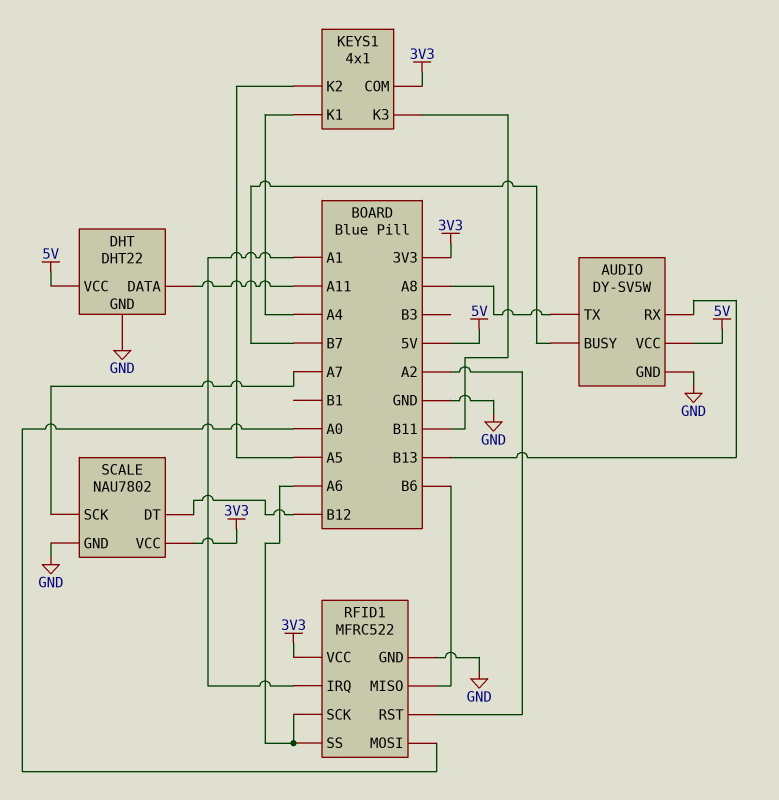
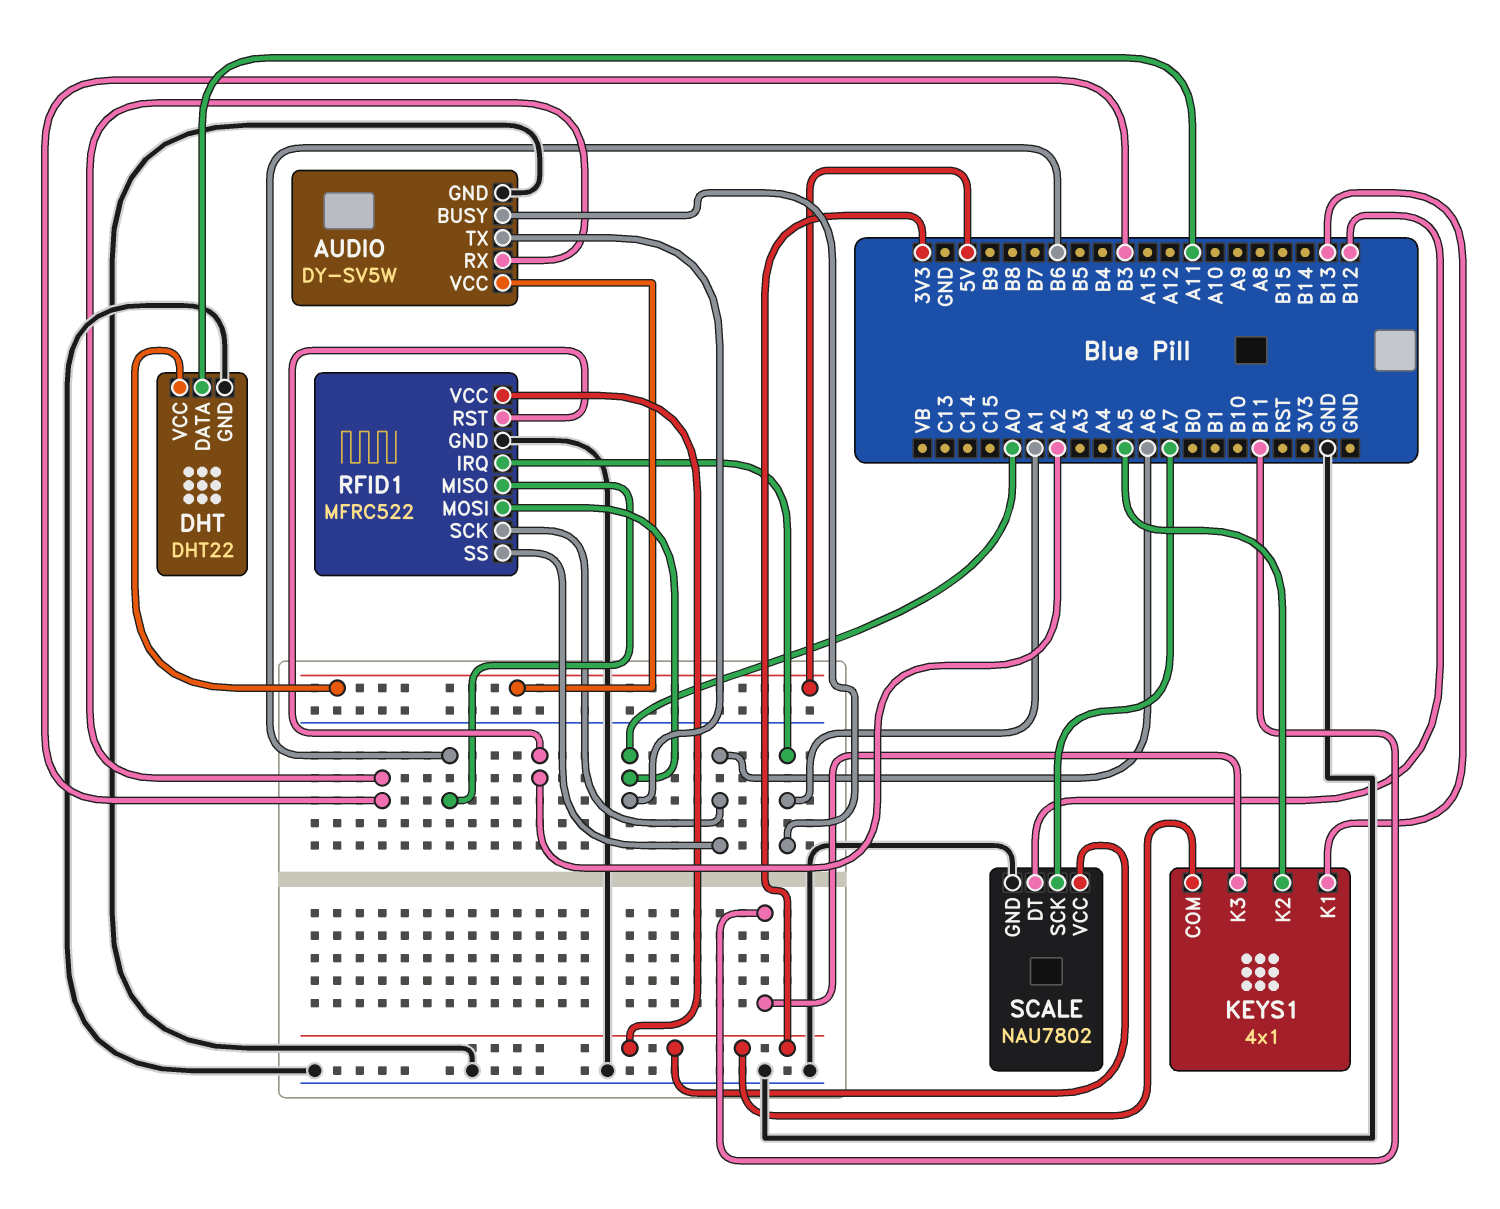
AUDIO pin BUSY: B7 -> A1
AUDIO pin RX: B13 -> B3
AUDIO pin TX: A8 -> A0
KEYS1 pin K1: A4 -> B13

